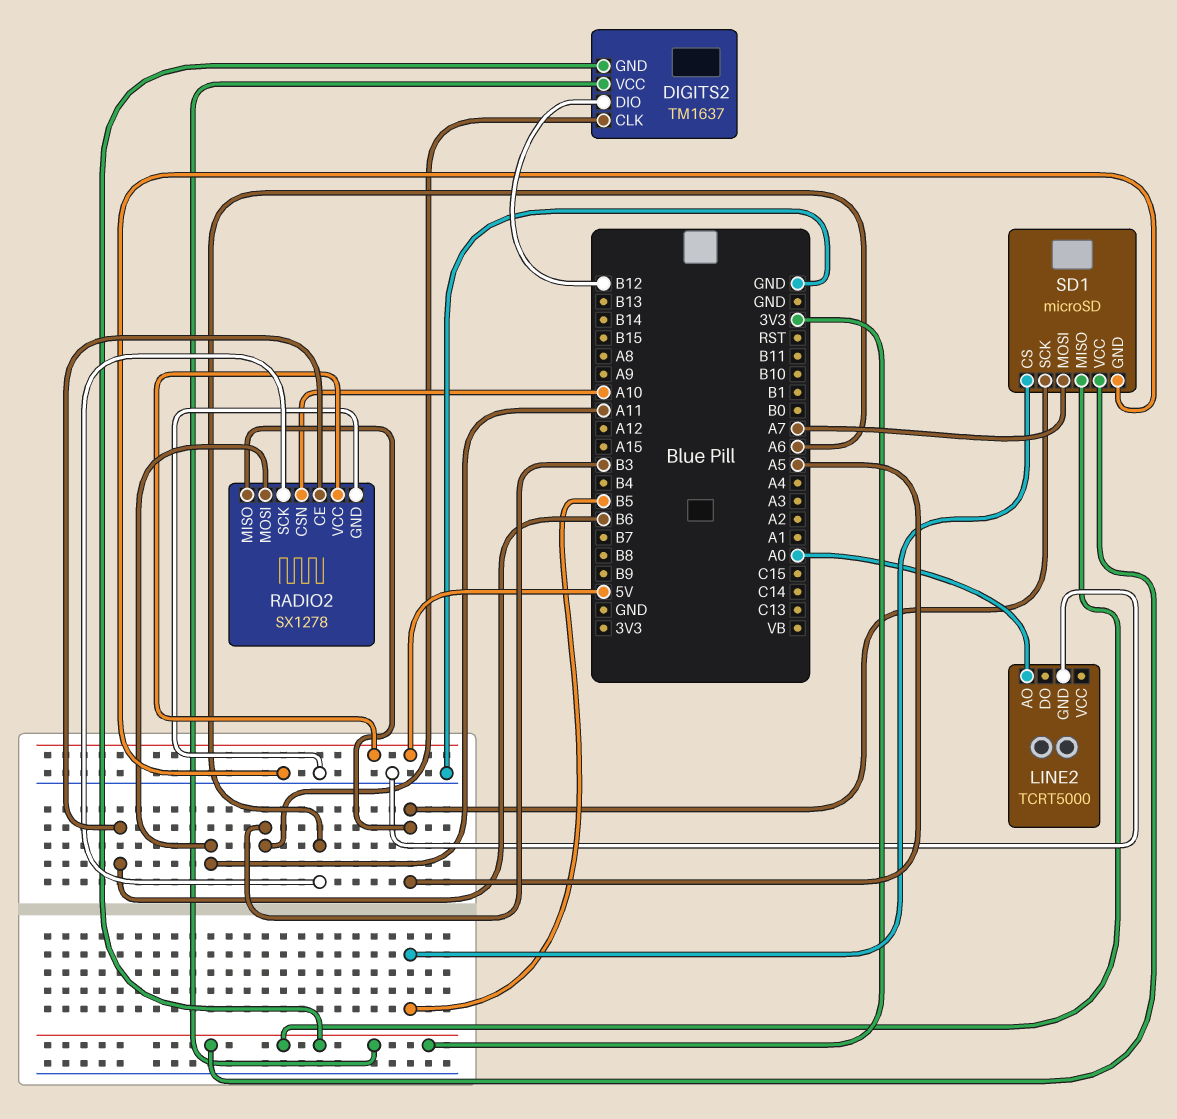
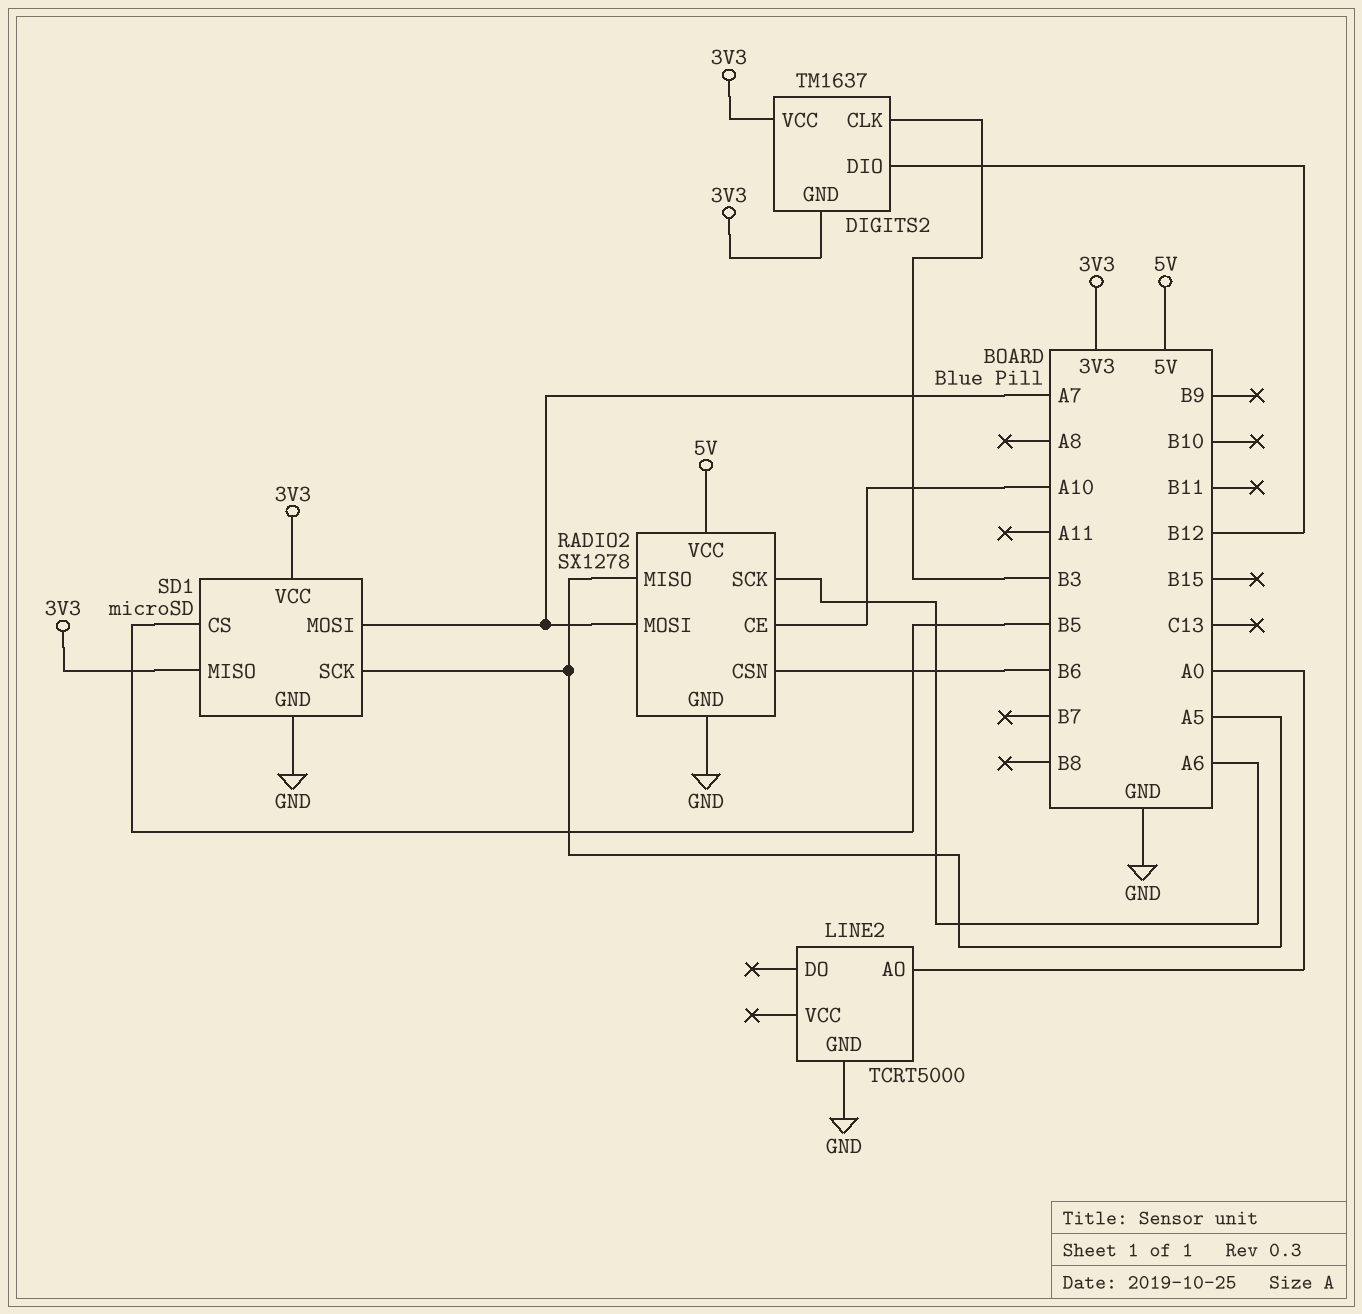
RADIO2 pin CE: B6 -> A10
RADIO2 pin CSN: A10 -> B6
RADIO2 pin MOSI: A11 -> A7

